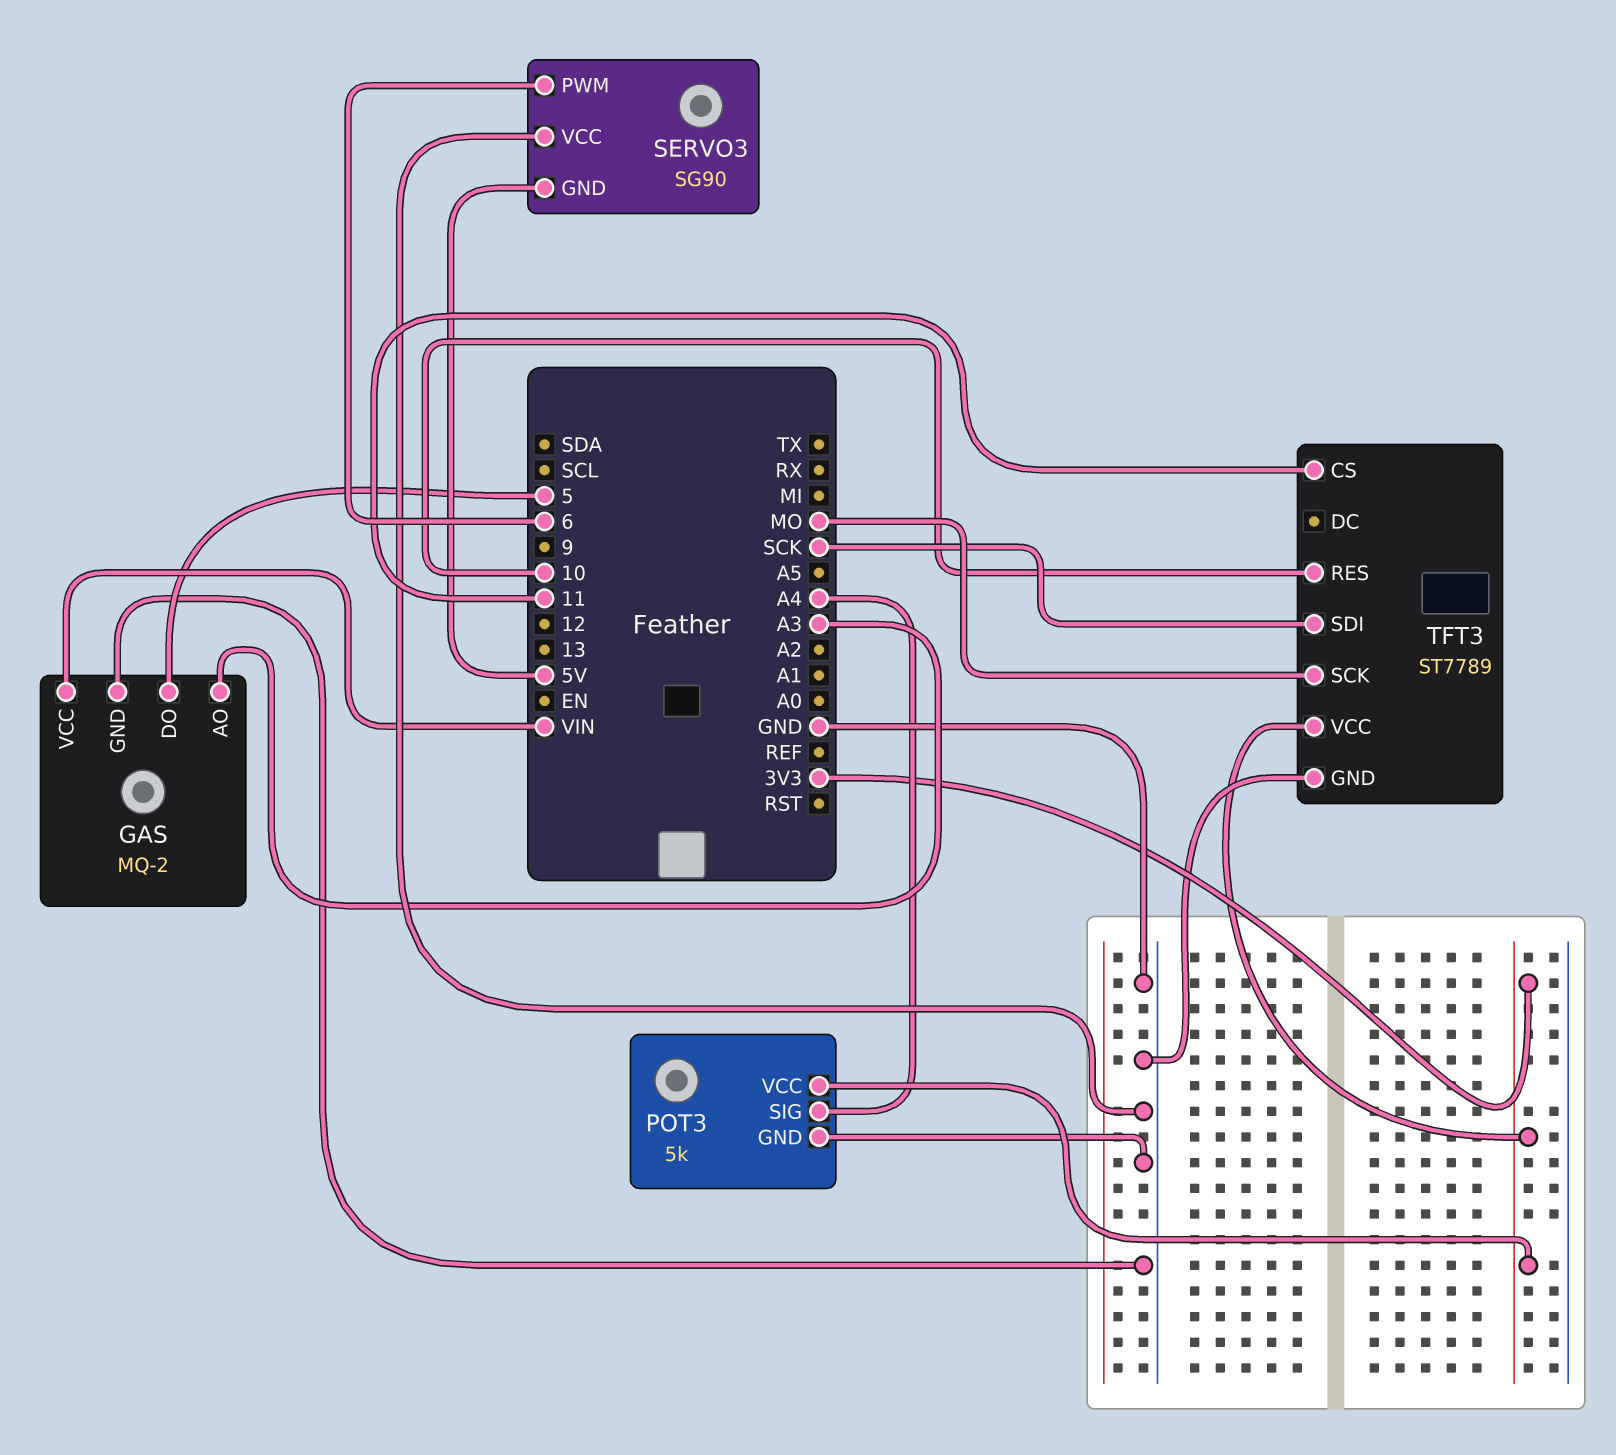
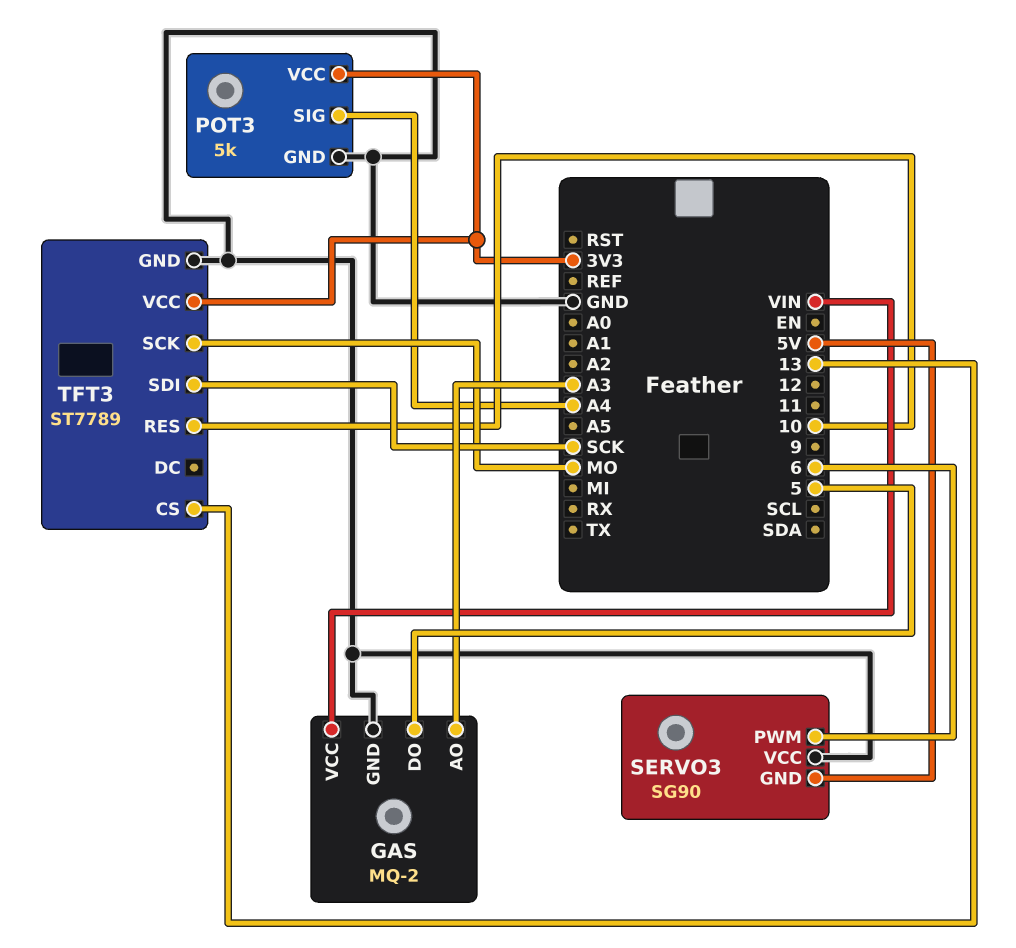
TFT3 pin CS: 11 -> 13

